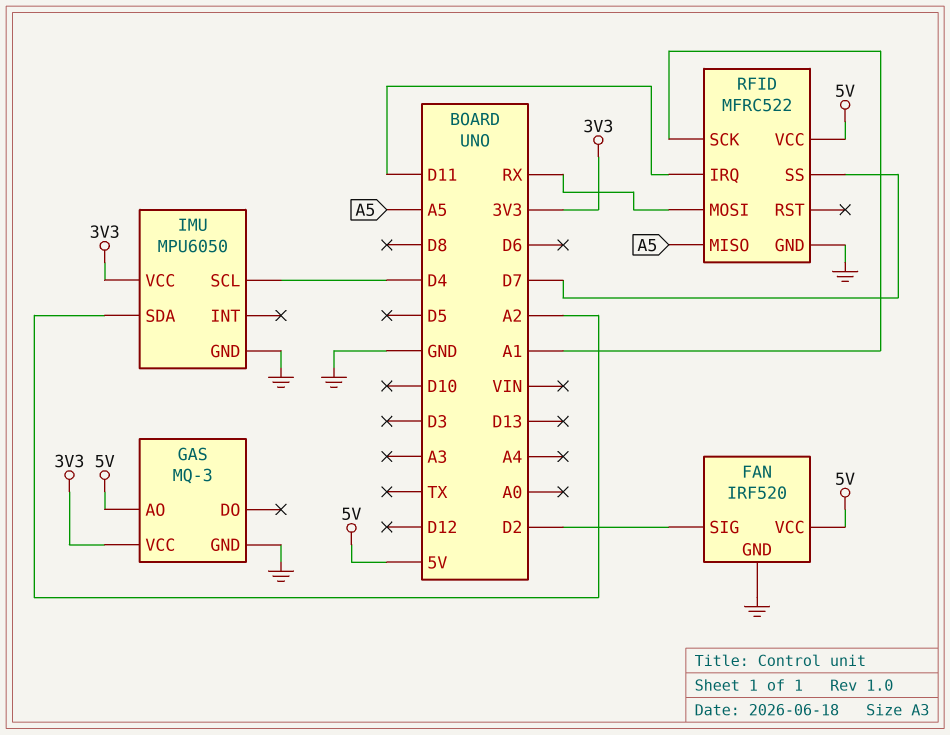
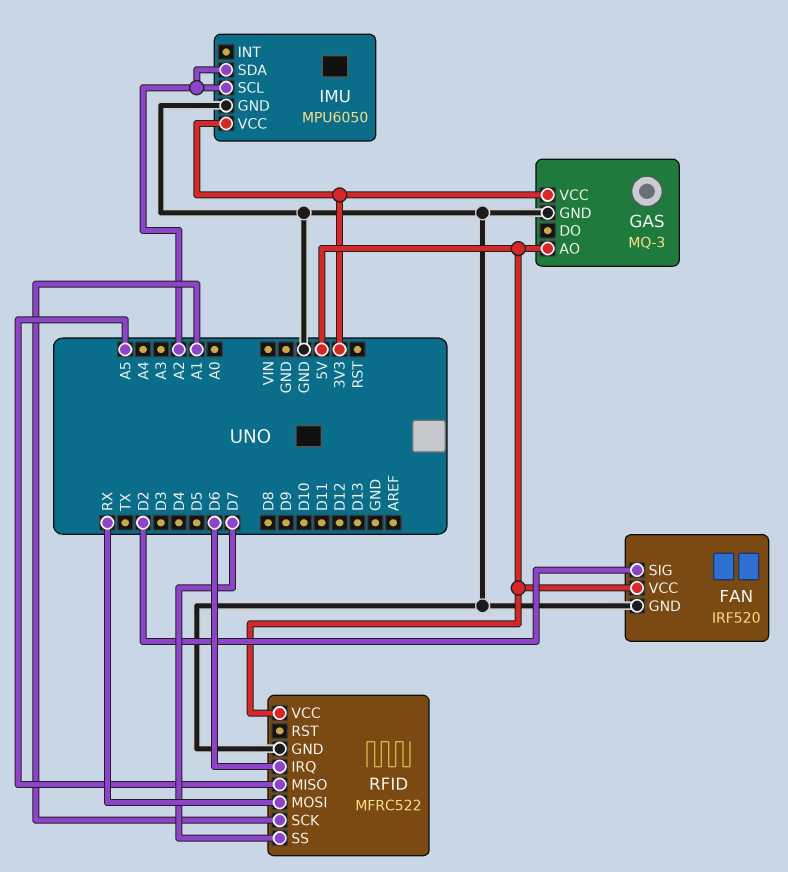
IMU pin SCL: D4 -> A2
RFID pin IRQ: D11 -> D6

